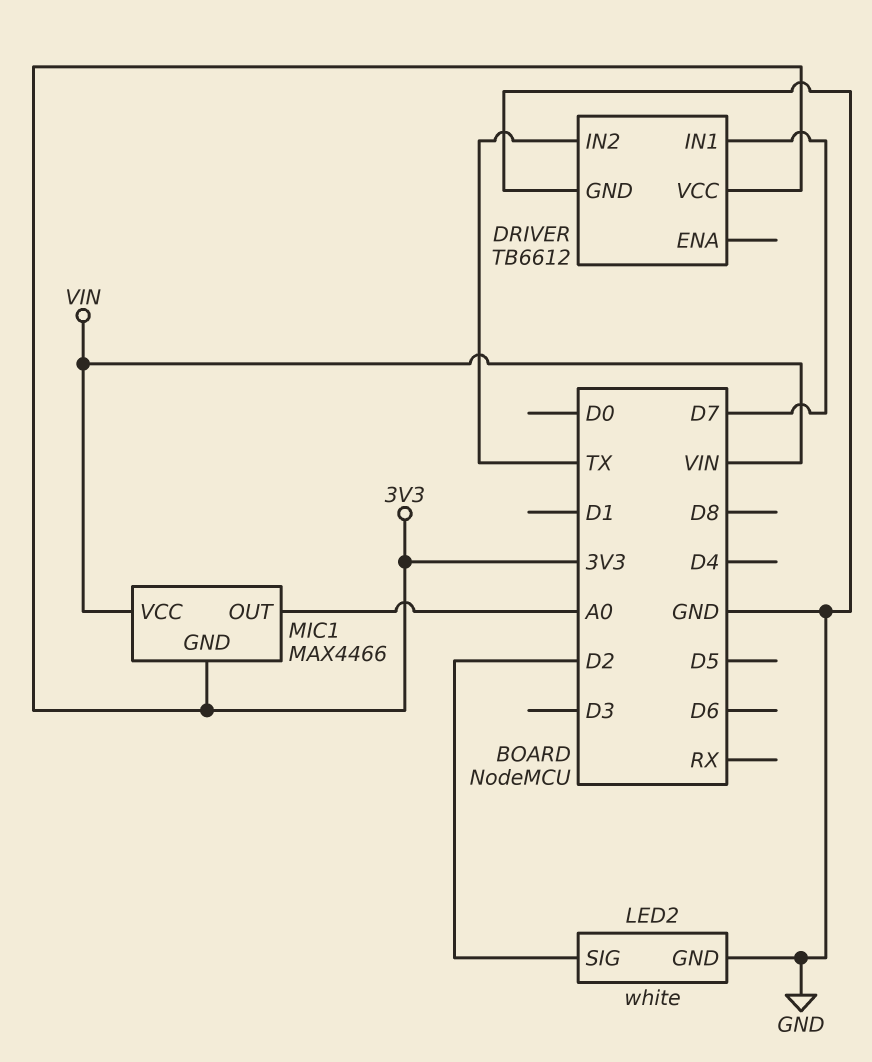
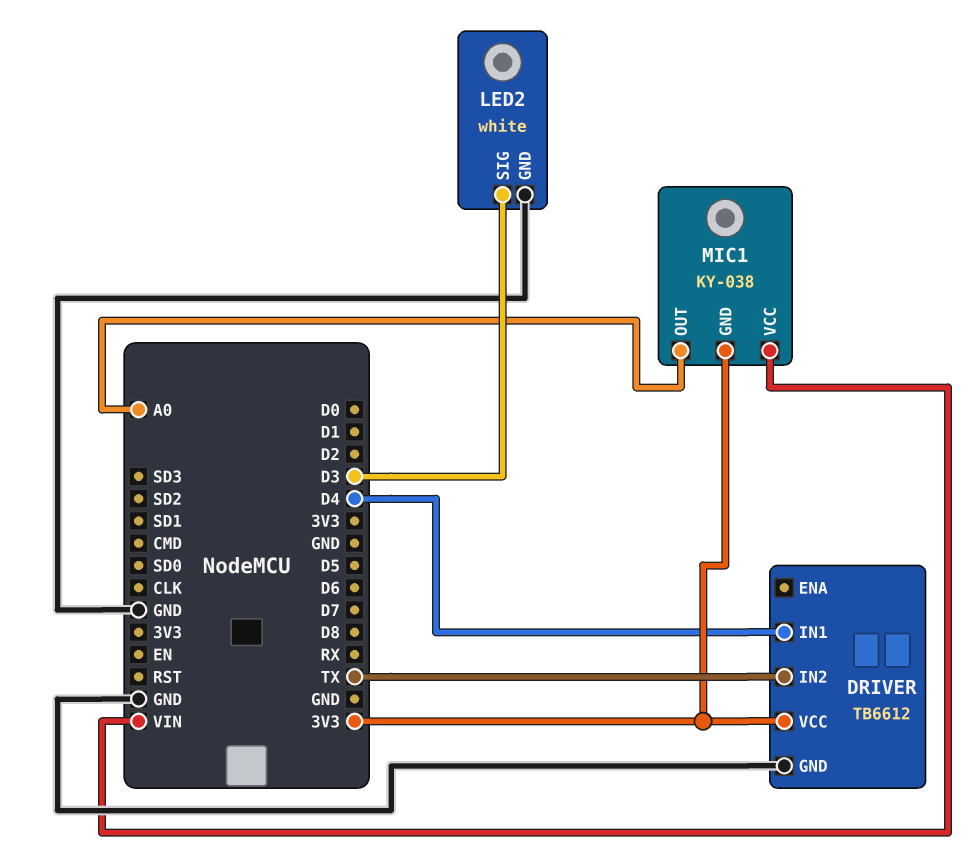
DRIVER pin IN1: D7 -> D4
LED2 pin SIG: D2 -> D3
MIC1: MAX4466 -> KY-038

